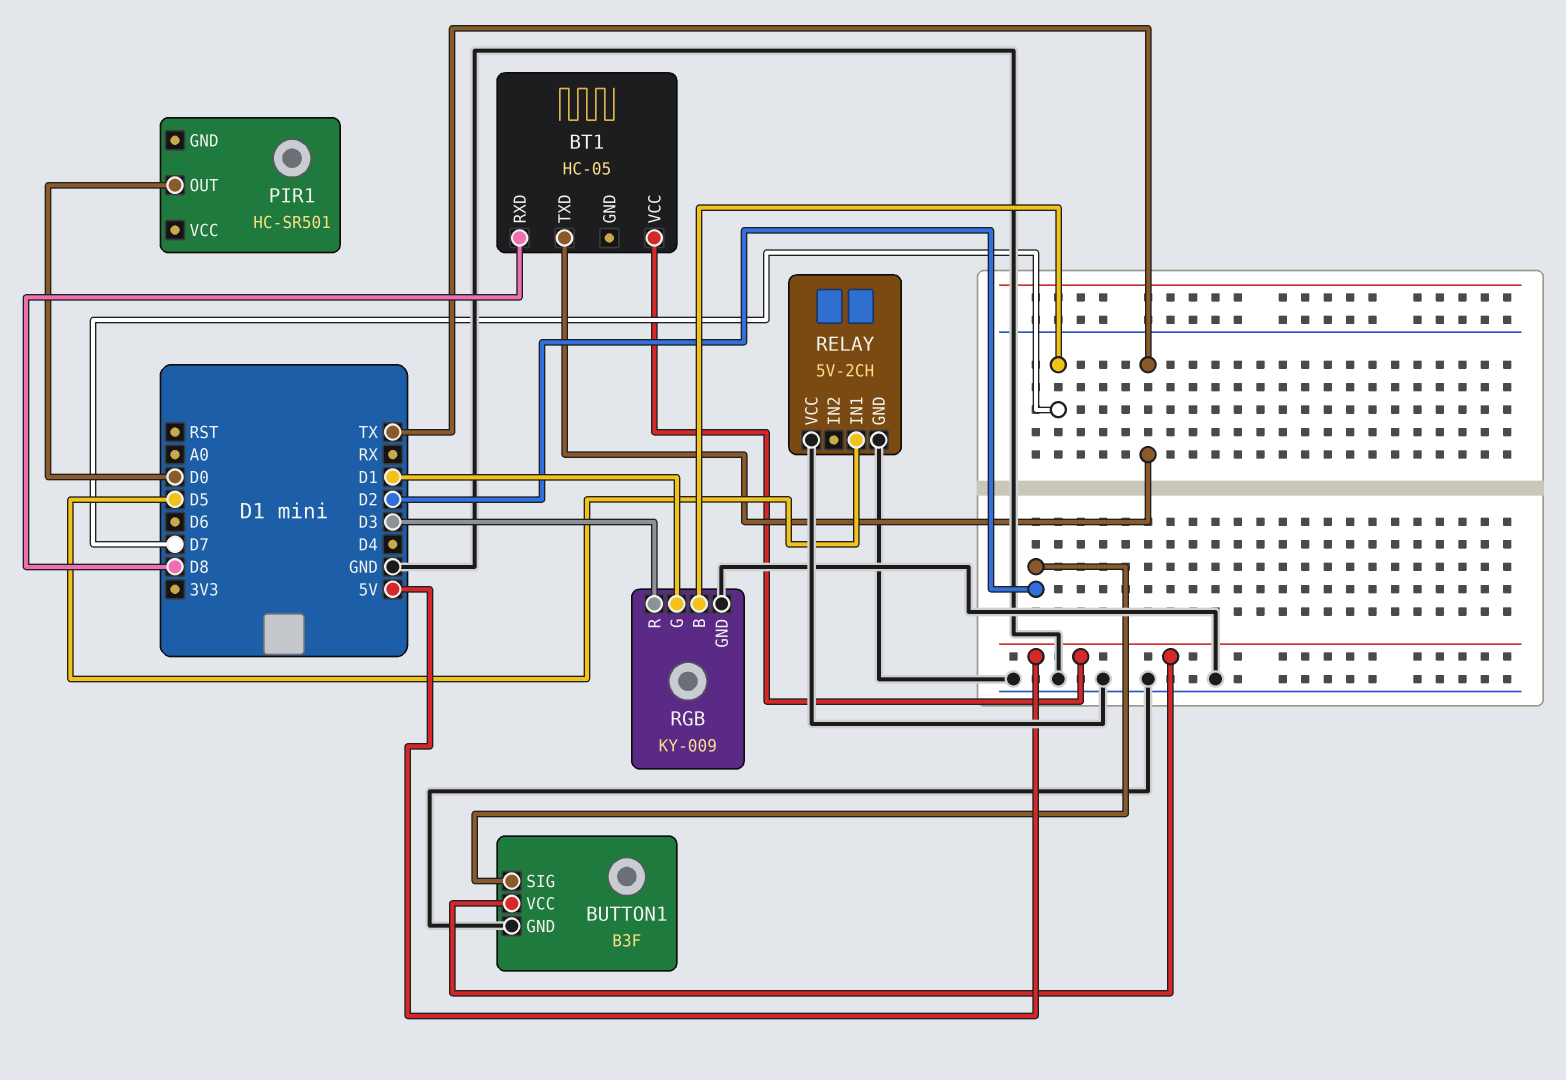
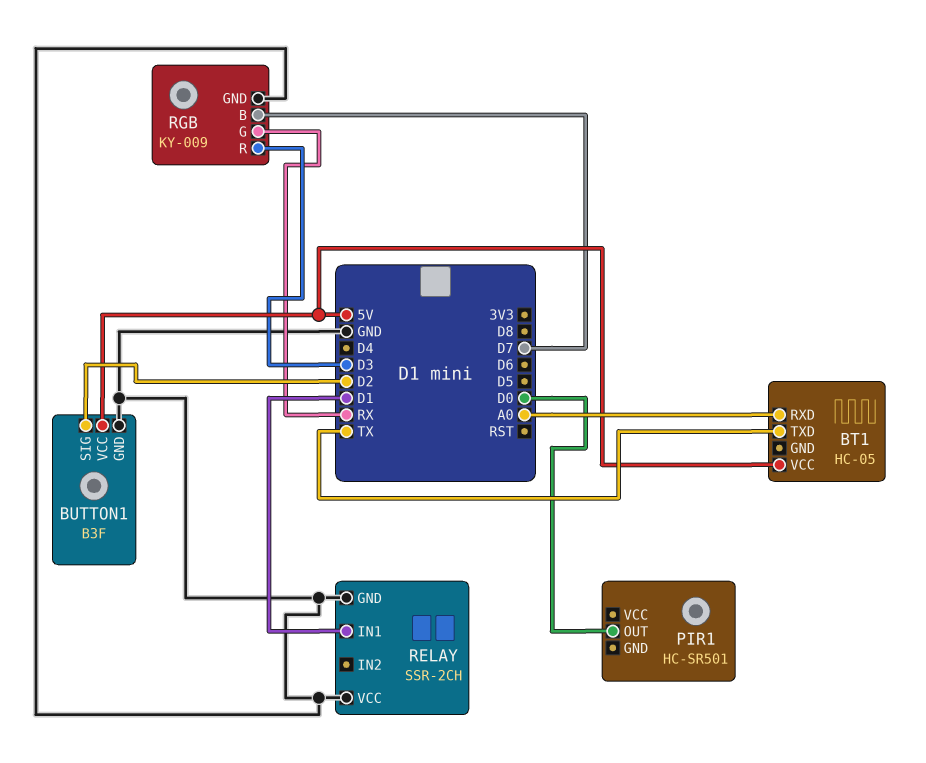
BT1 pin RXD: D8 -> A0
RELAY: 5V-2CH -> SSR-2CH
RELAY pin IN1: D5 -> D1
RGB pin G: D1 -> RX

